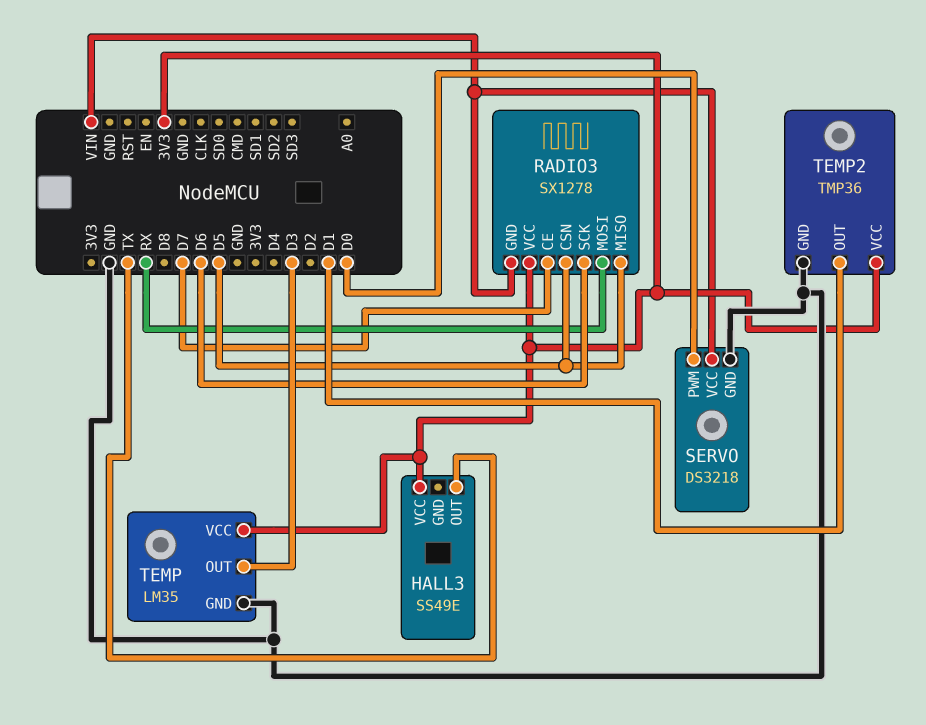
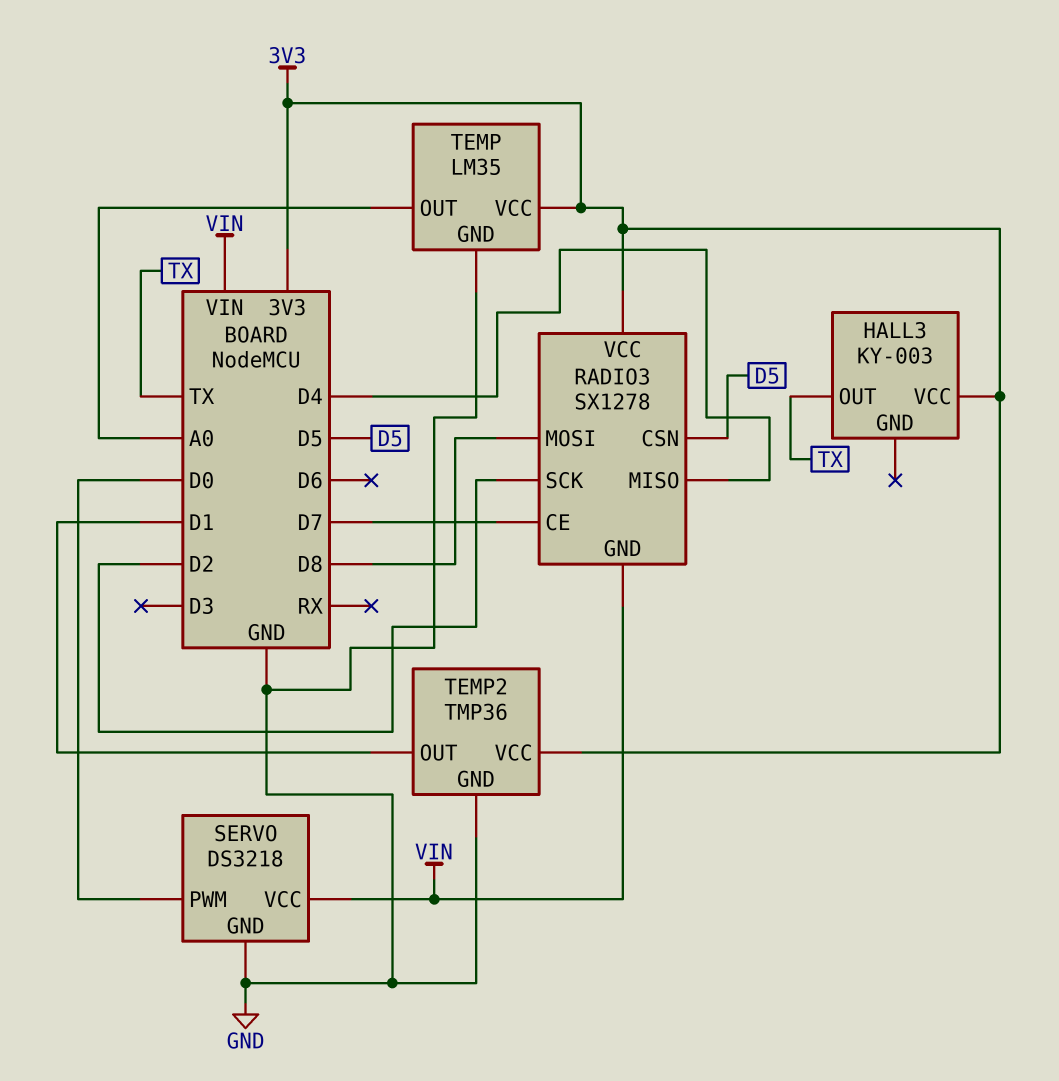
HALL3: SS49E -> KY-003
RADIO3 pin MISO: D5 -> D4
RADIO3 pin MOSI: RX -> D8
RADIO3 pin SCK: D6 -> D2
TEMP pin OUT: D3 -> A0

